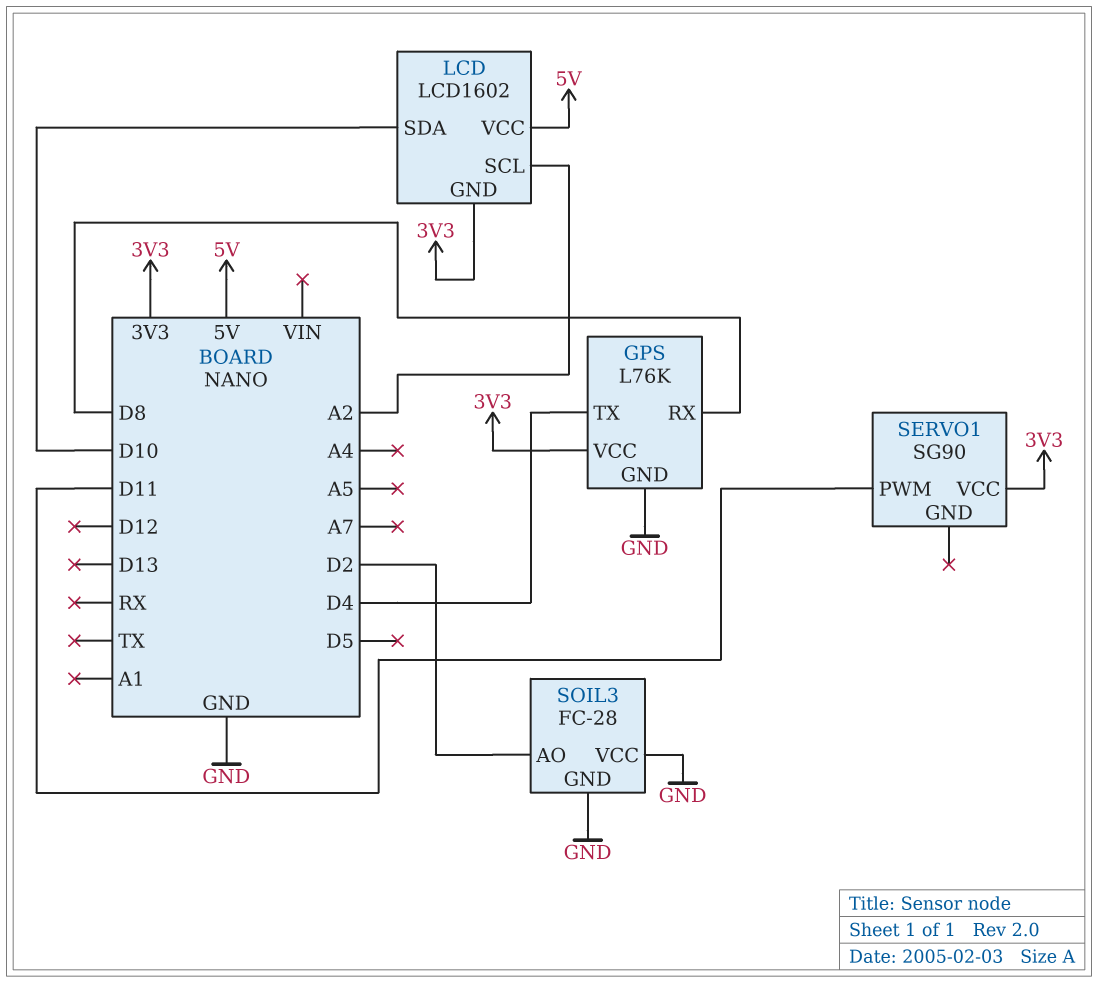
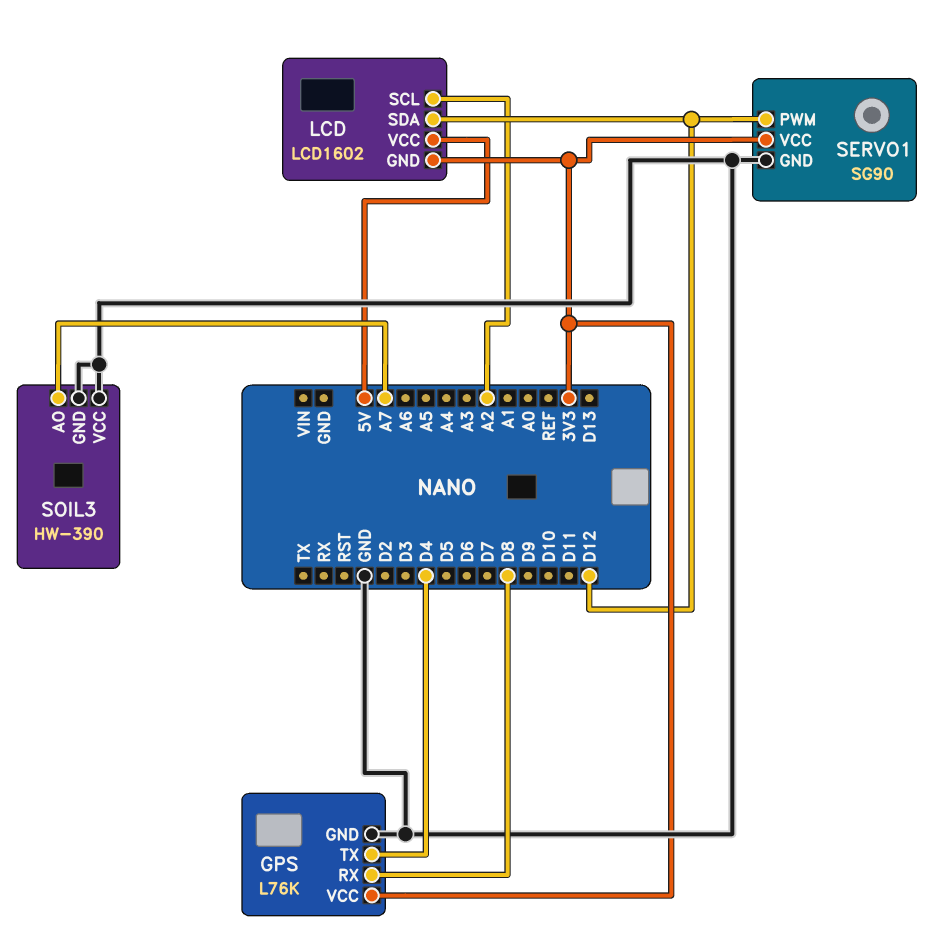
LCD pin SDA: D10 -> D12
SERVO1 pin GND: none -> GND
SERVO1 pin PWM: D11 -> D12
SOIL3: FC-28 -> HW-390
SOIL3 pin AO: D2 -> A7

